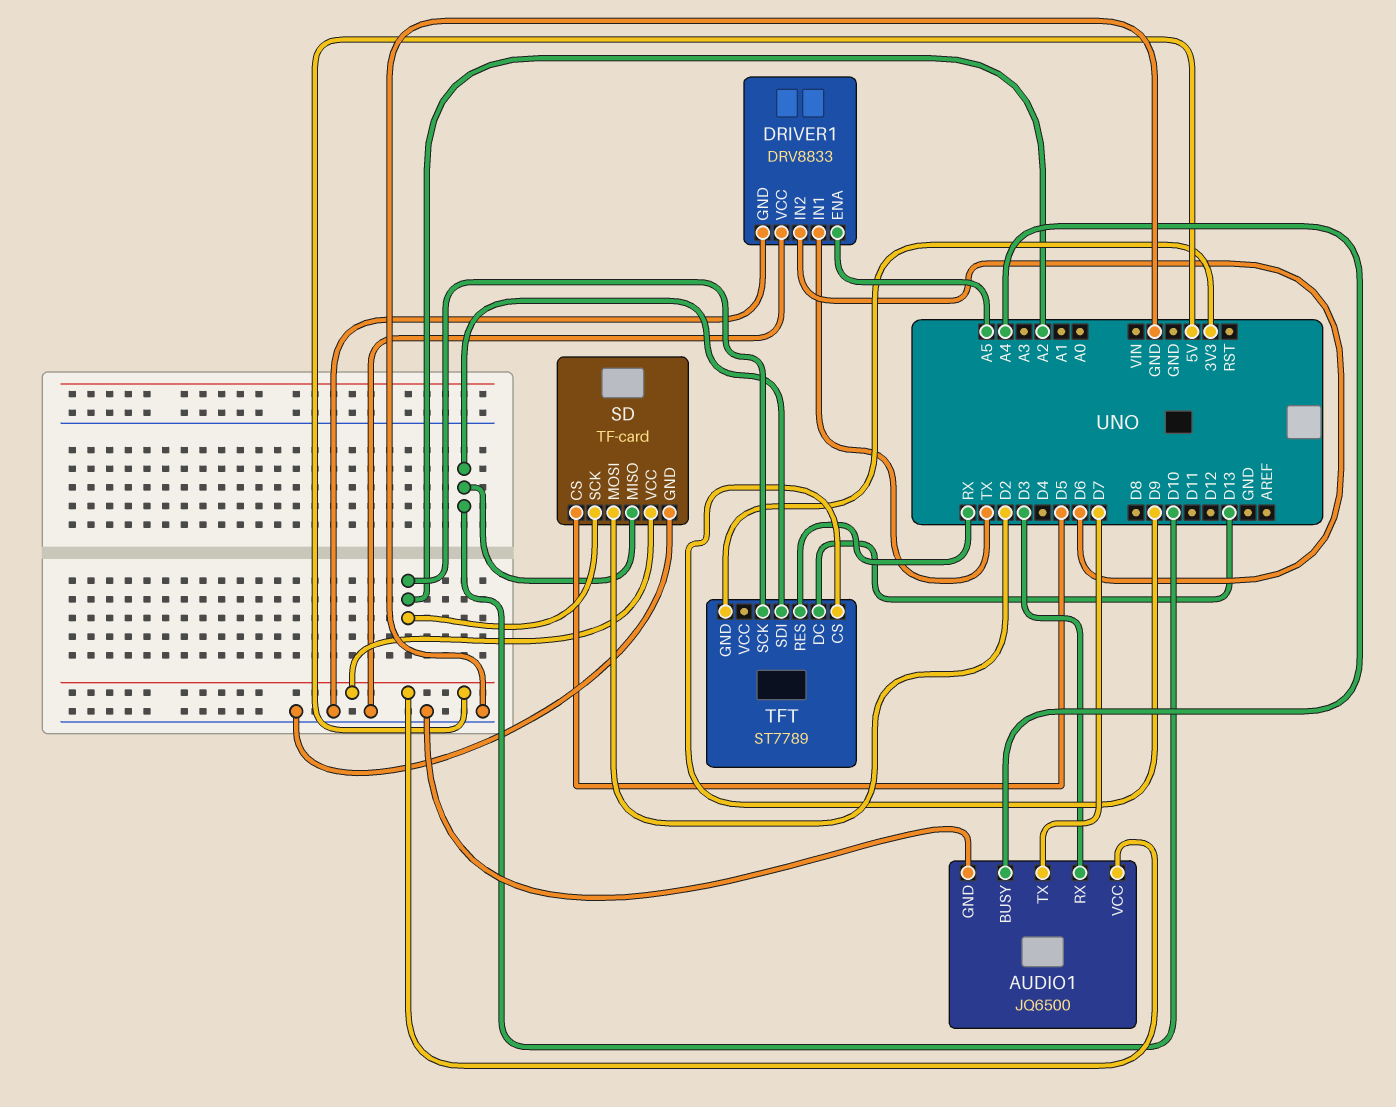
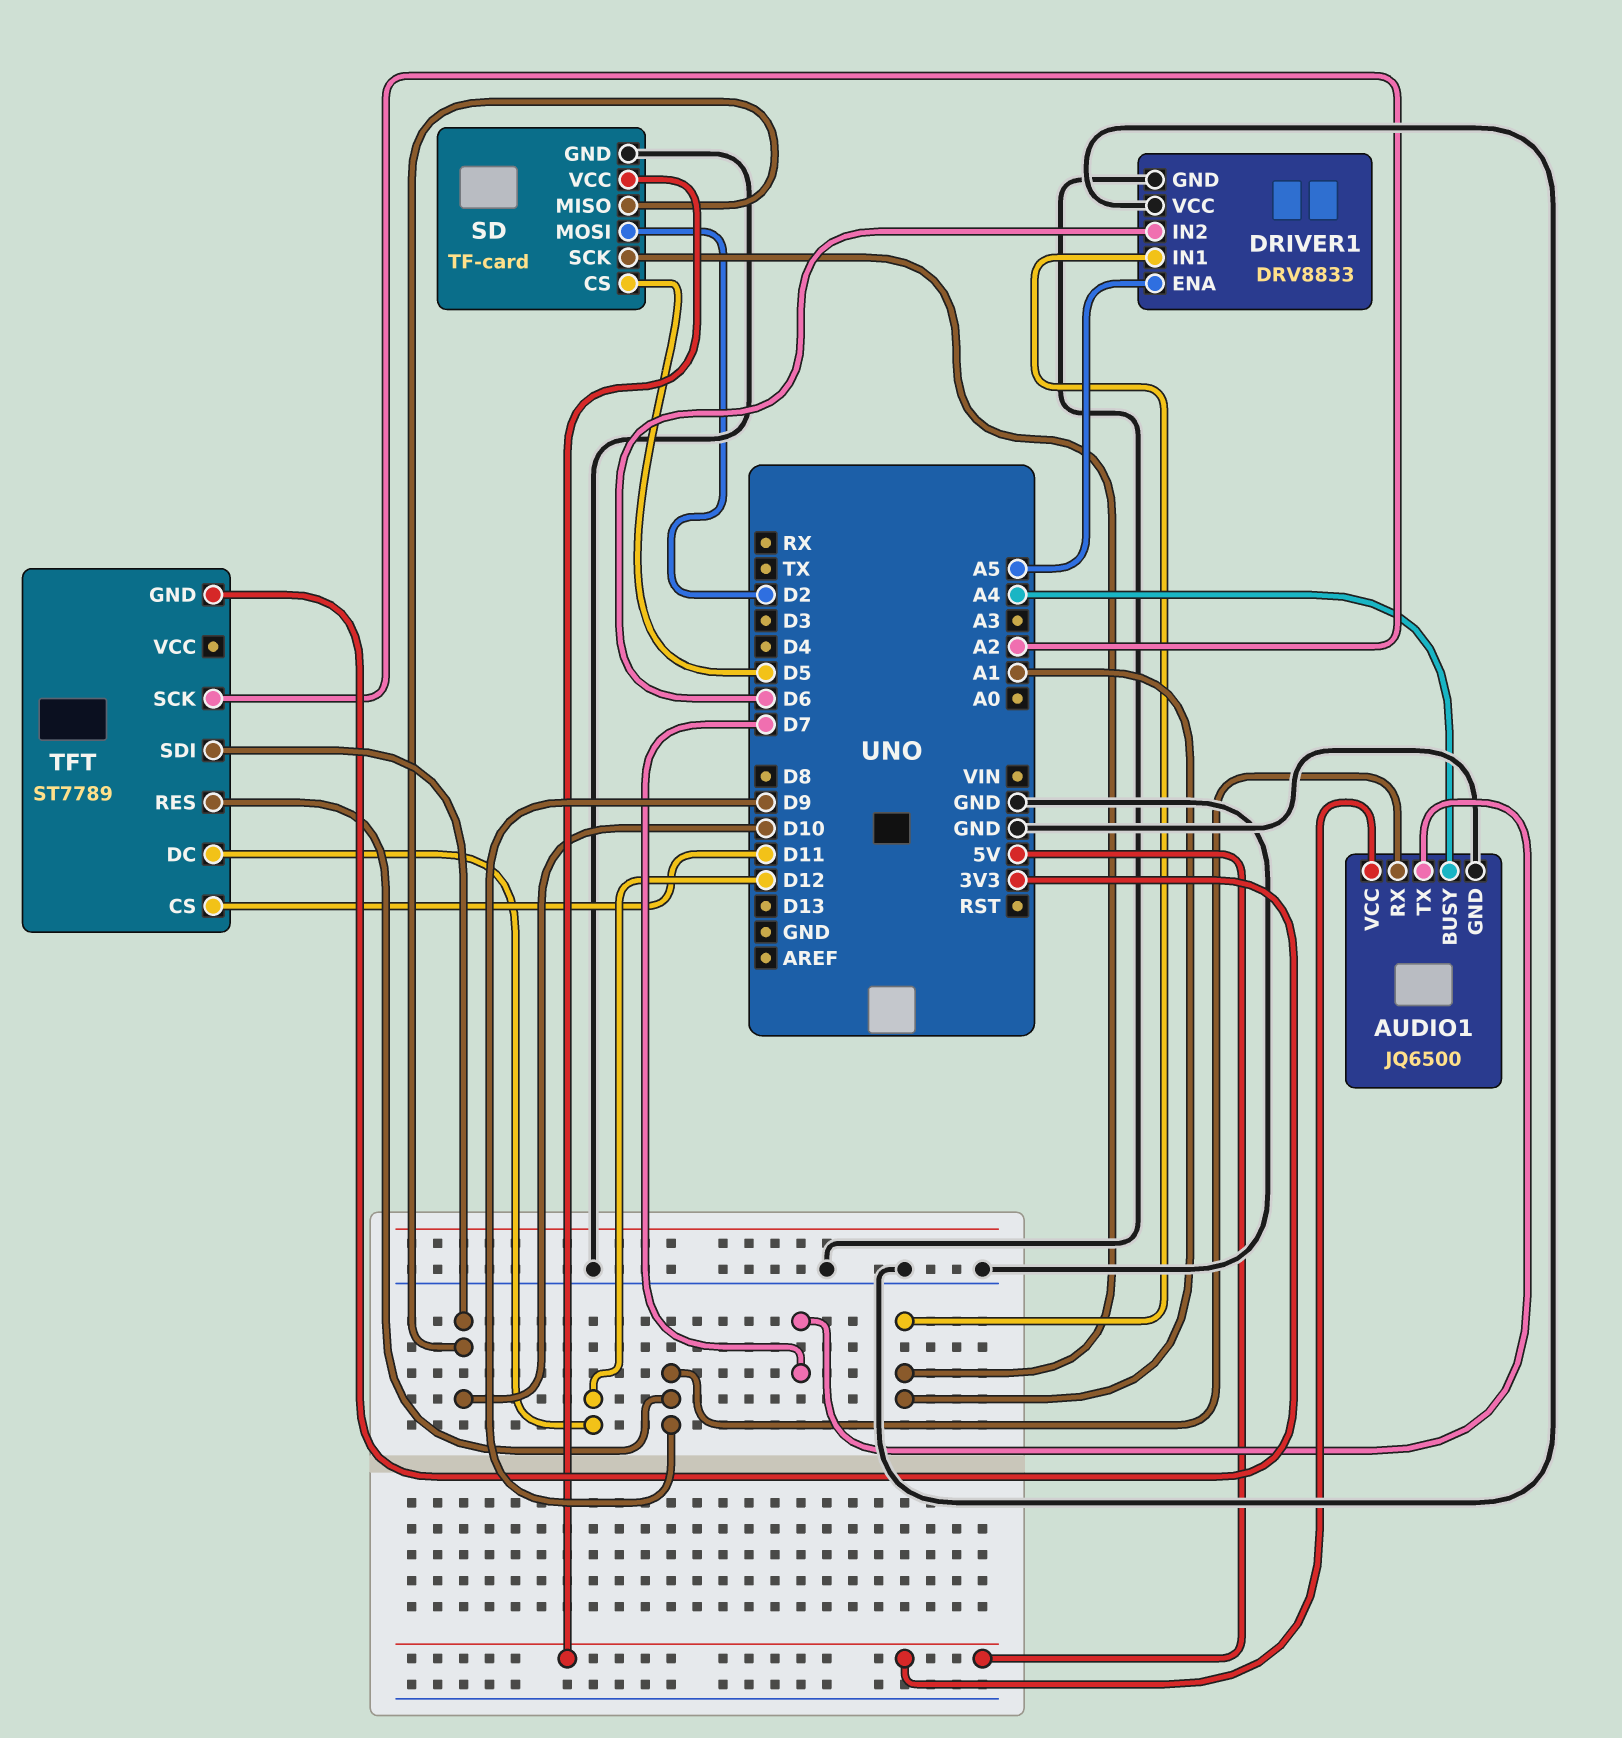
AUDIO1 pin RX: D3 -> D9
DRIVER1 pin IN1: TX -> A1
SD pin SCK: A2 -> A1
TFT pin CS: D9 -> D11
TFT pin DC: D13 -> D12
TFT pin RES: RX -> D9

